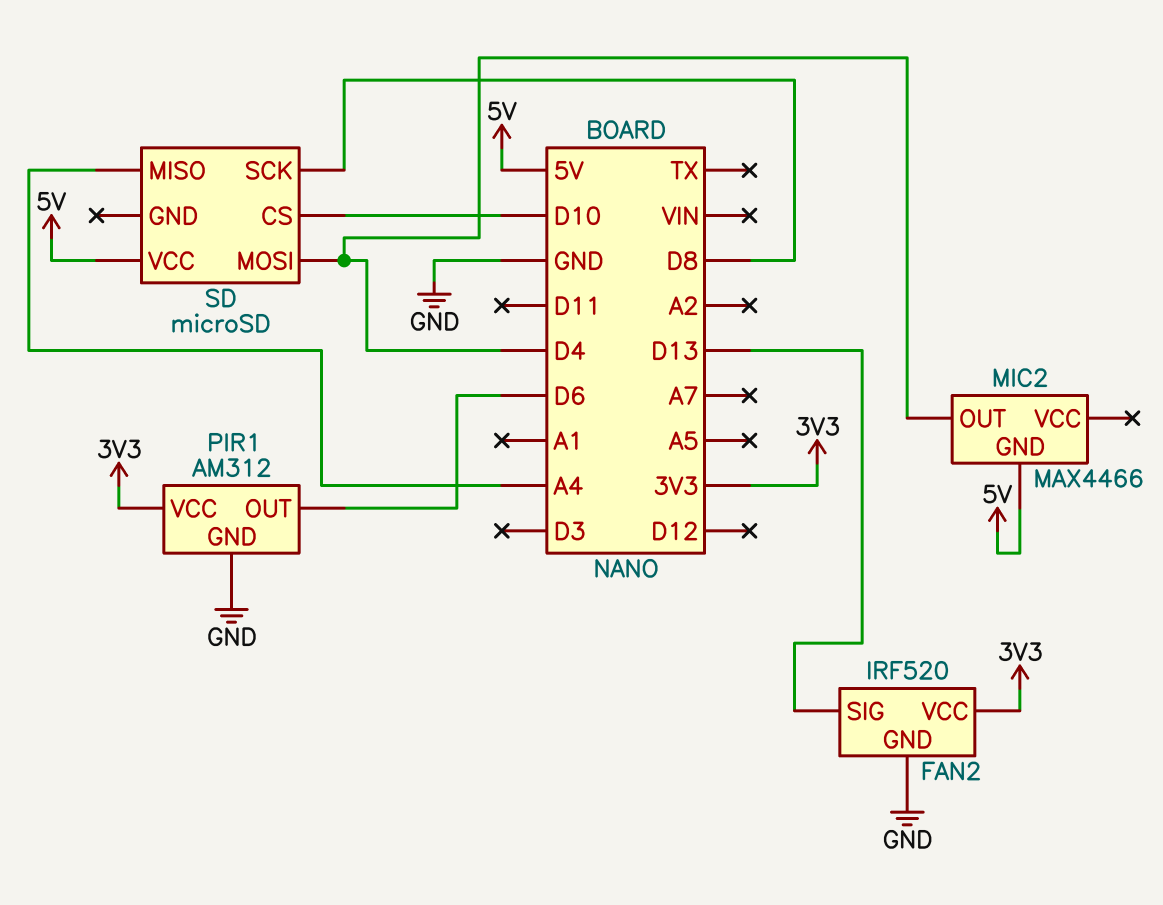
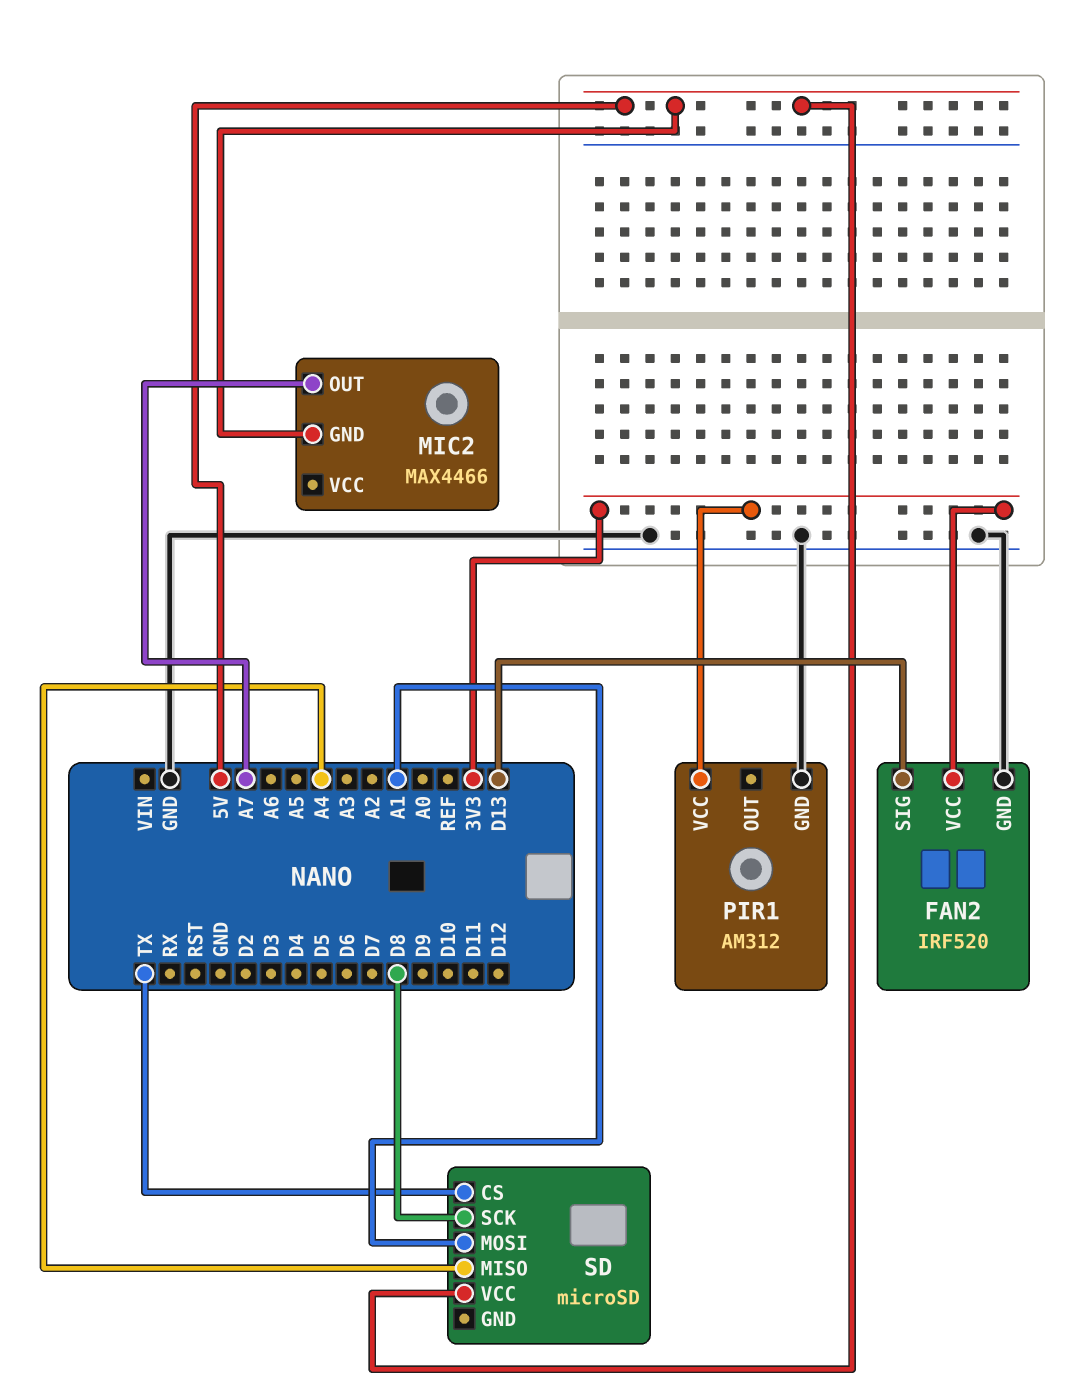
MIC2 pin OUT: D4 -> A7
PIR1 pin OUT: D6 -> none
SD pin CS: D10 -> TX
SD pin MOSI: D4 -> A1

